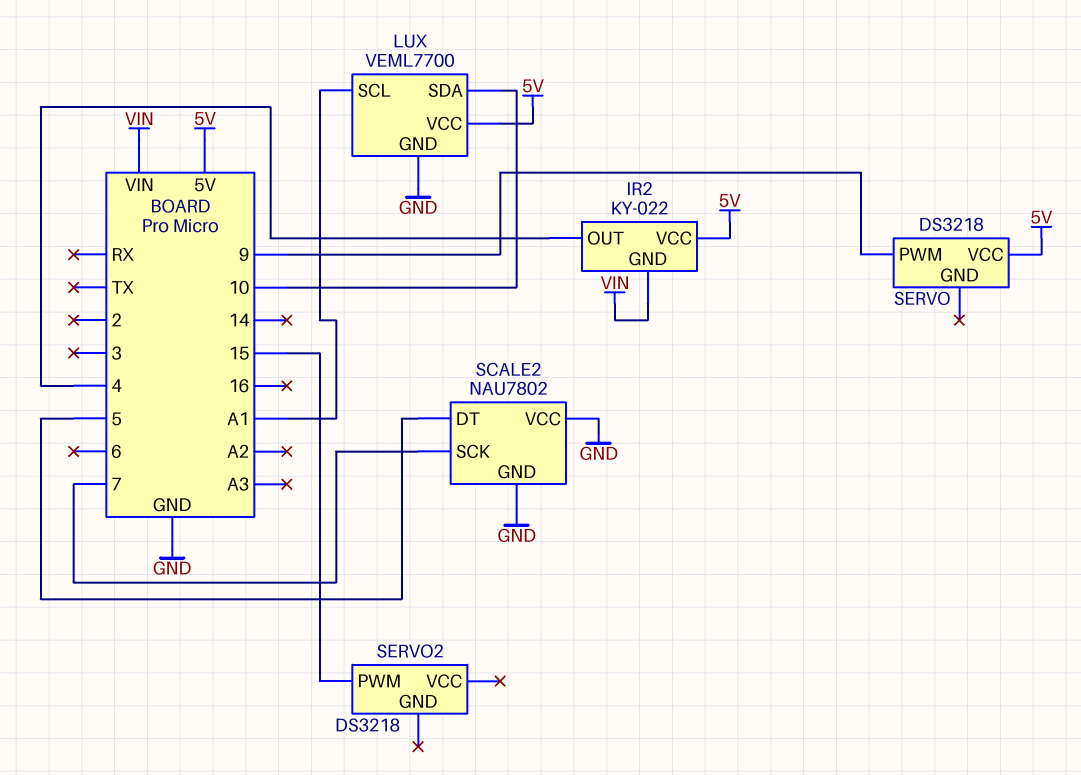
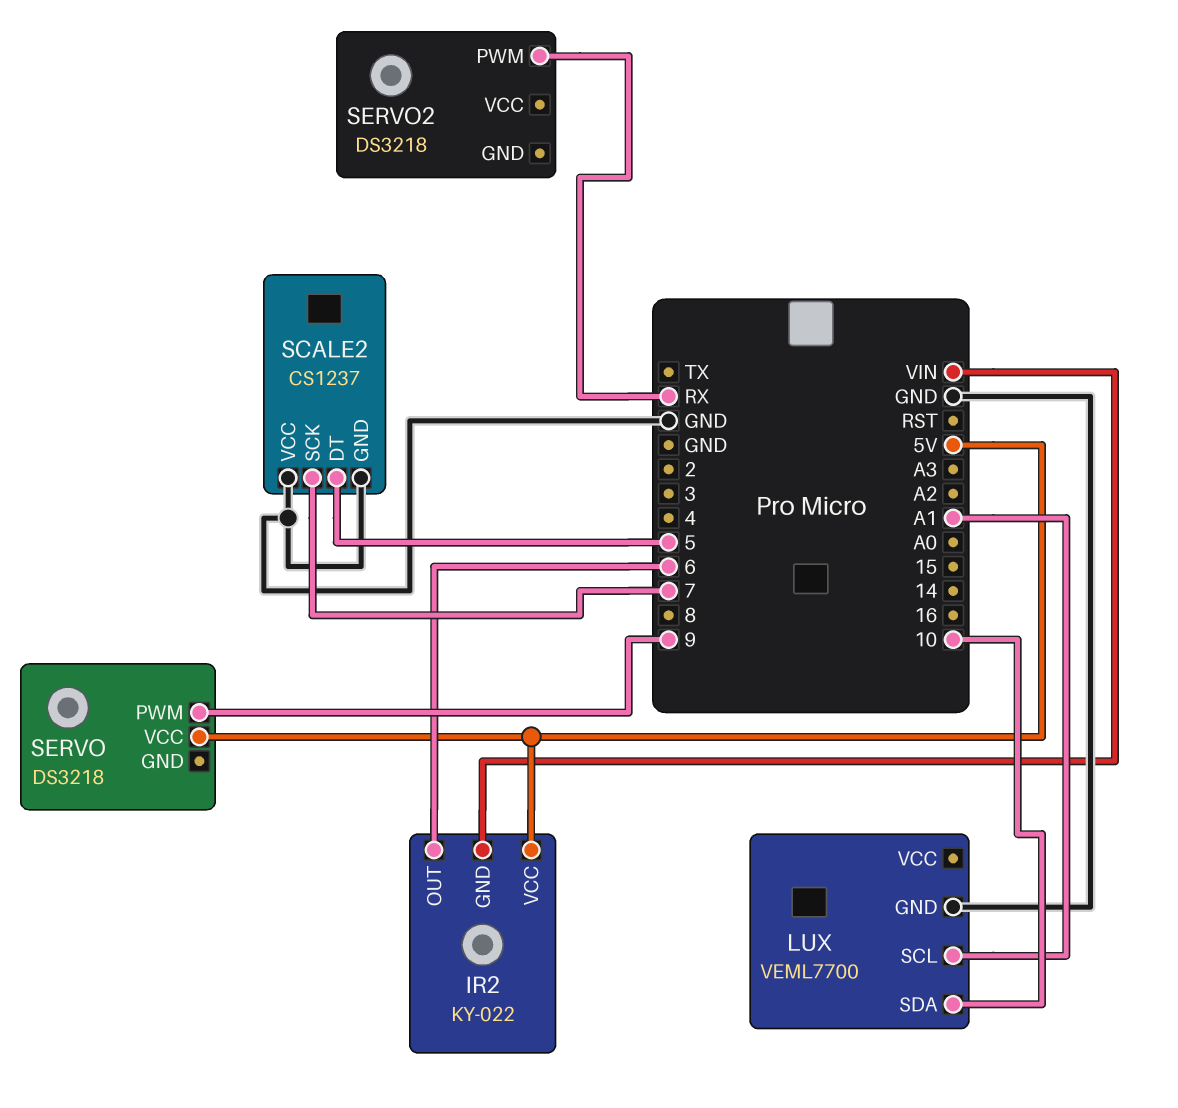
IR2 pin OUT: 4 -> 6
LUX pin VCC: 5V -> none
SCALE2: NAU7802 -> CS1237
SERVO2 pin PWM: 15 -> RX

